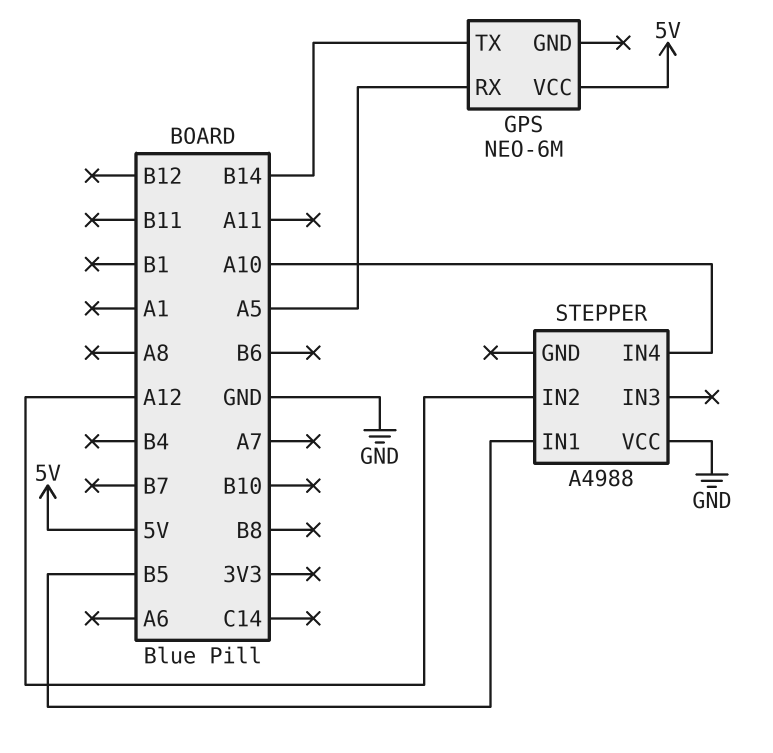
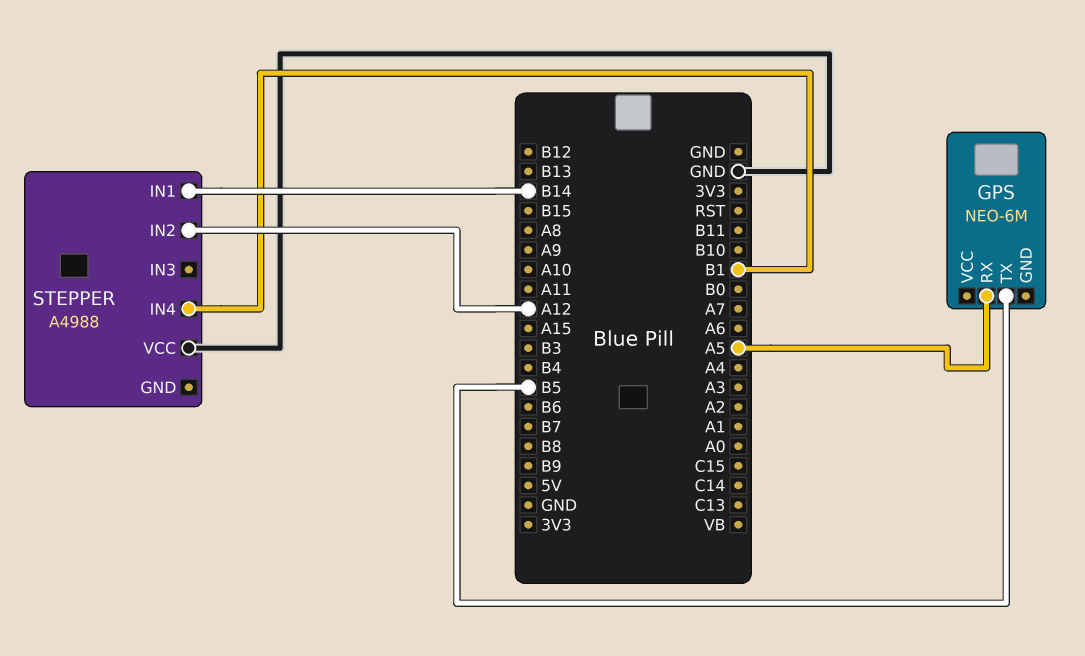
GPS pin TX: B14 -> B5
GPS pin VCC: 5V -> none
STEPPER pin IN1: B5 -> B14
STEPPER pin IN4: A10 -> B1

